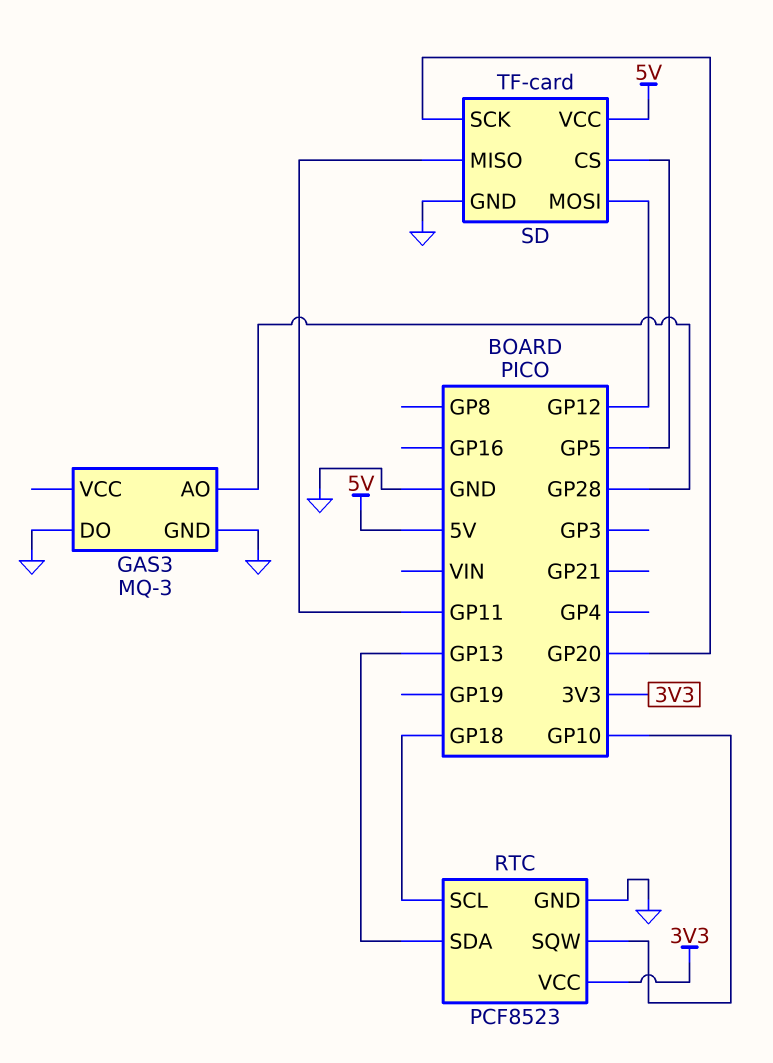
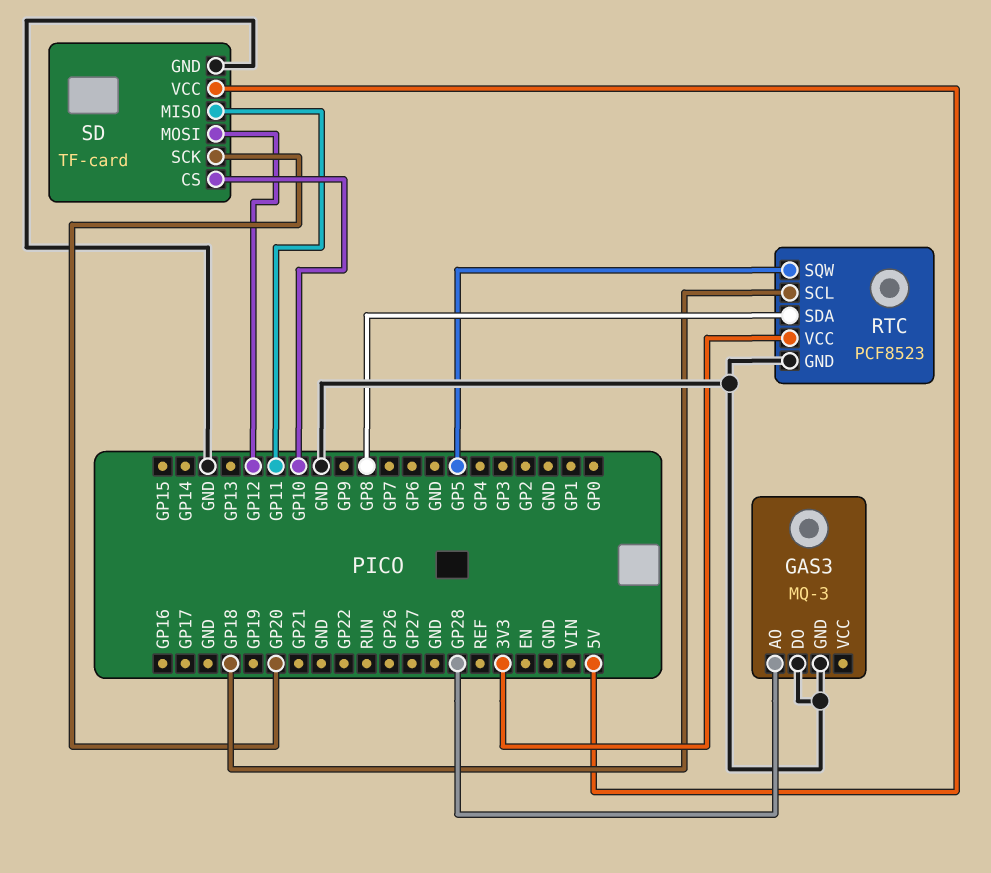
RTC pin SDA: GP13 -> GP8
RTC pin SQW: GP10 -> GP5
SD pin CS: GP5 -> GP10

